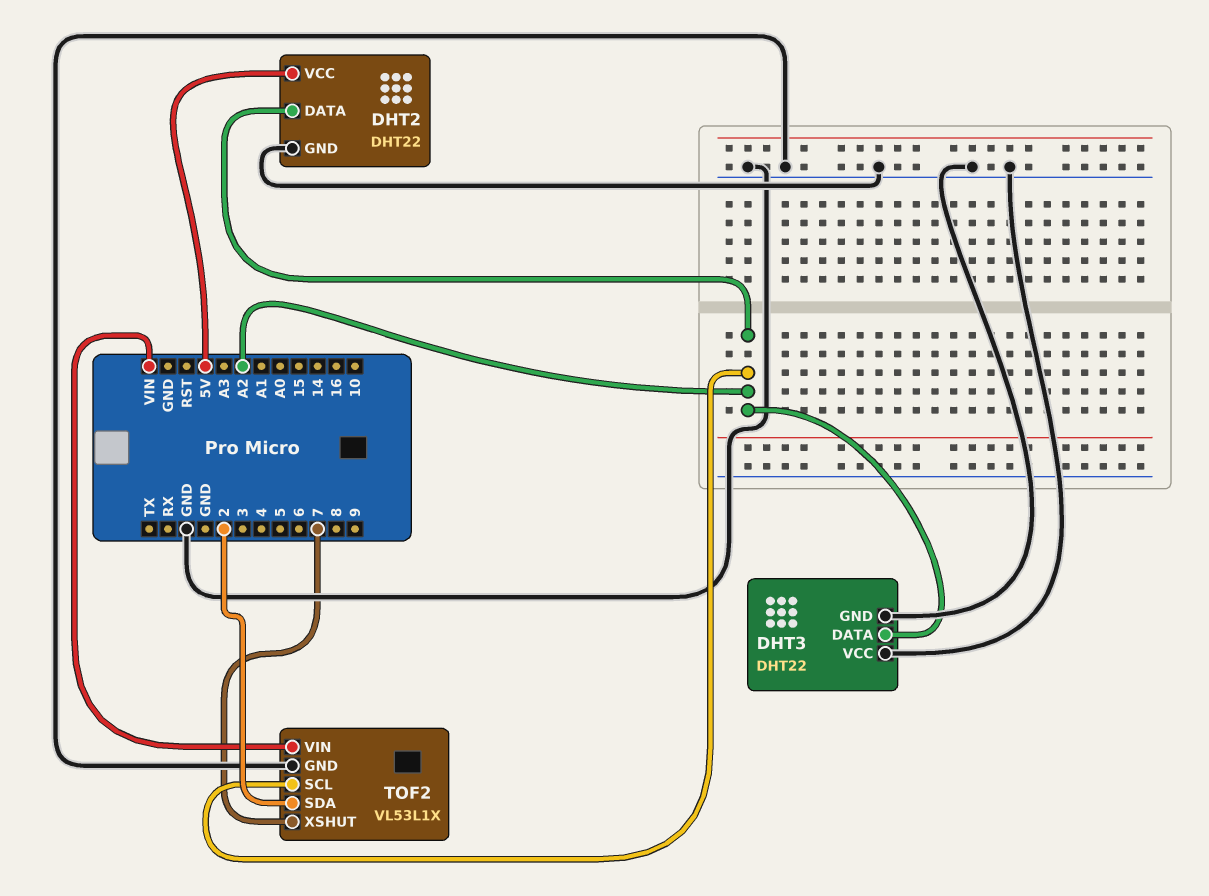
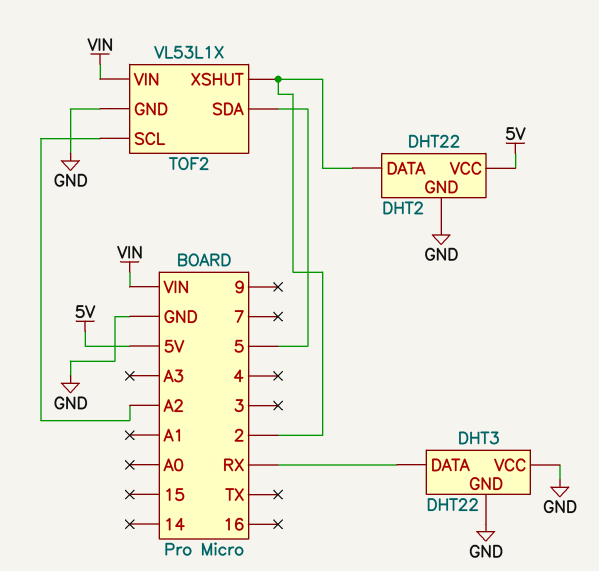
DHT2 pin DATA: A2 -> 2
DHT3 pin DATA: A2 -> RX
TOF2 pin SDA: 2 -> 5
TOF2 pin XSHUT: 7 -> 2

